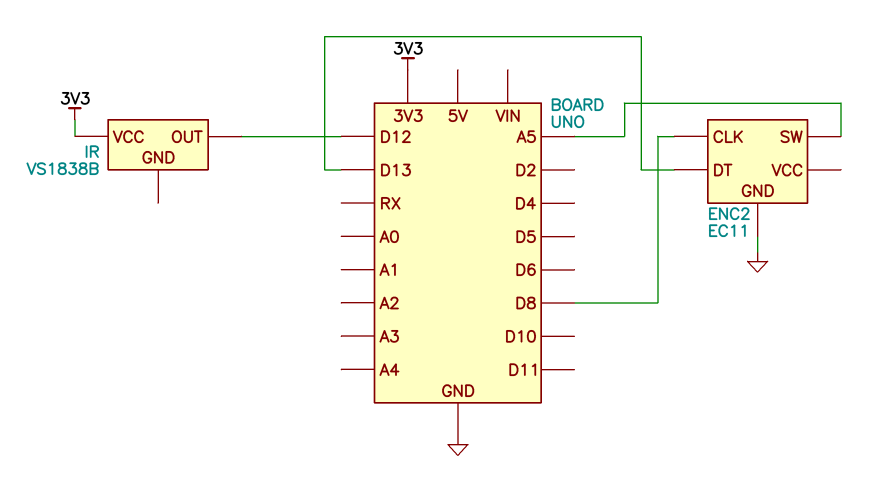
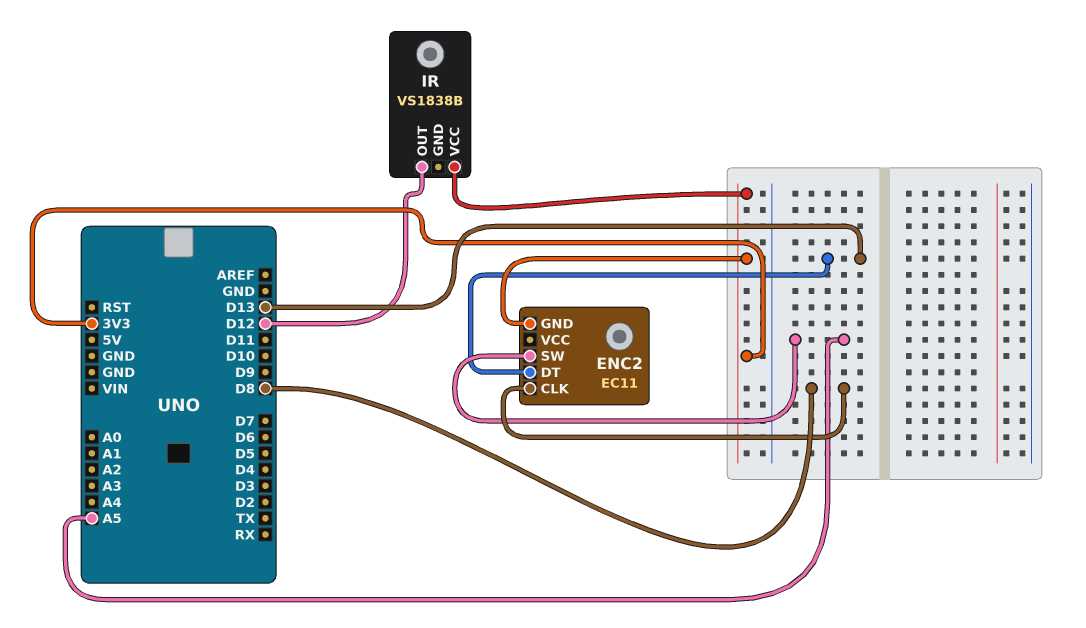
ENC2 pin GND: GND -> 3V3

